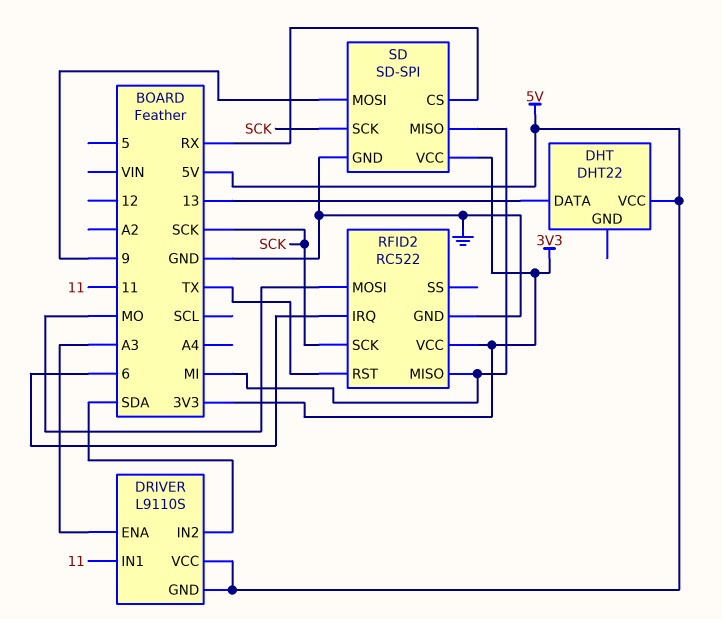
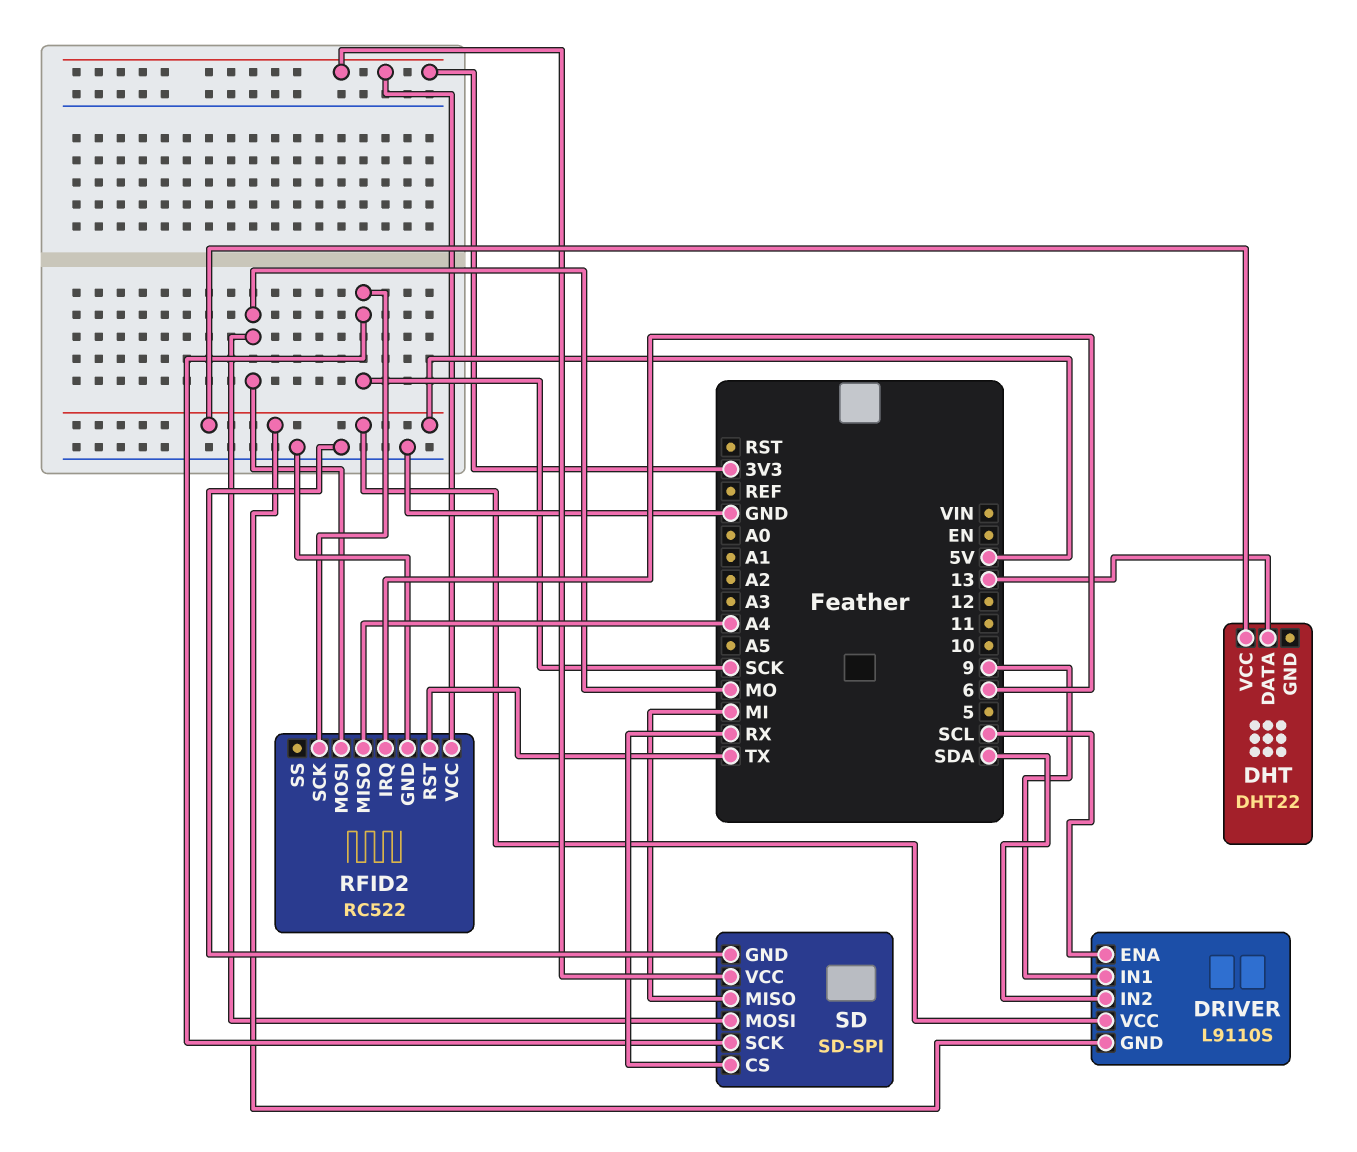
DRIVER pin ENA: A3 -> SCL
DRIVER pin IN1: 11 -> 9
RFID2 pin MISO: MI -> A4
SD pin MOSI: 9 -> MO

